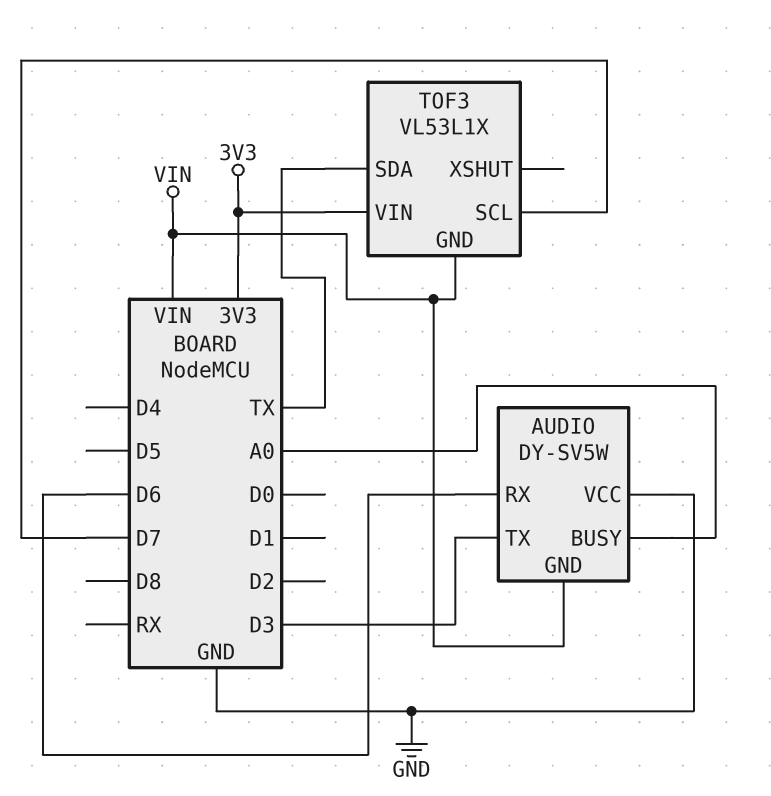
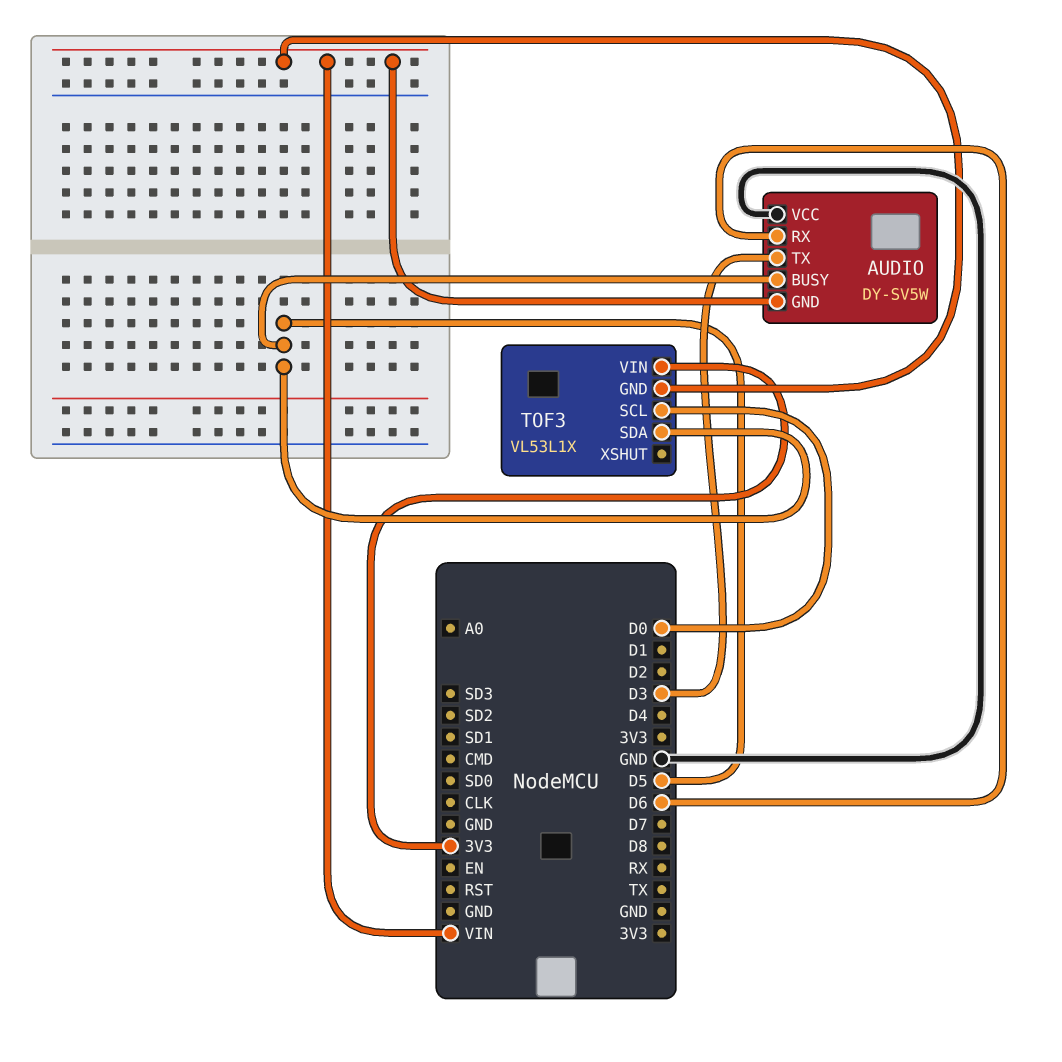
AUDIO pin BUSY: A0 -> D5
TOF3 pin SCL: D7 -> D0
TOF3 pin SDA: TX -> D5

